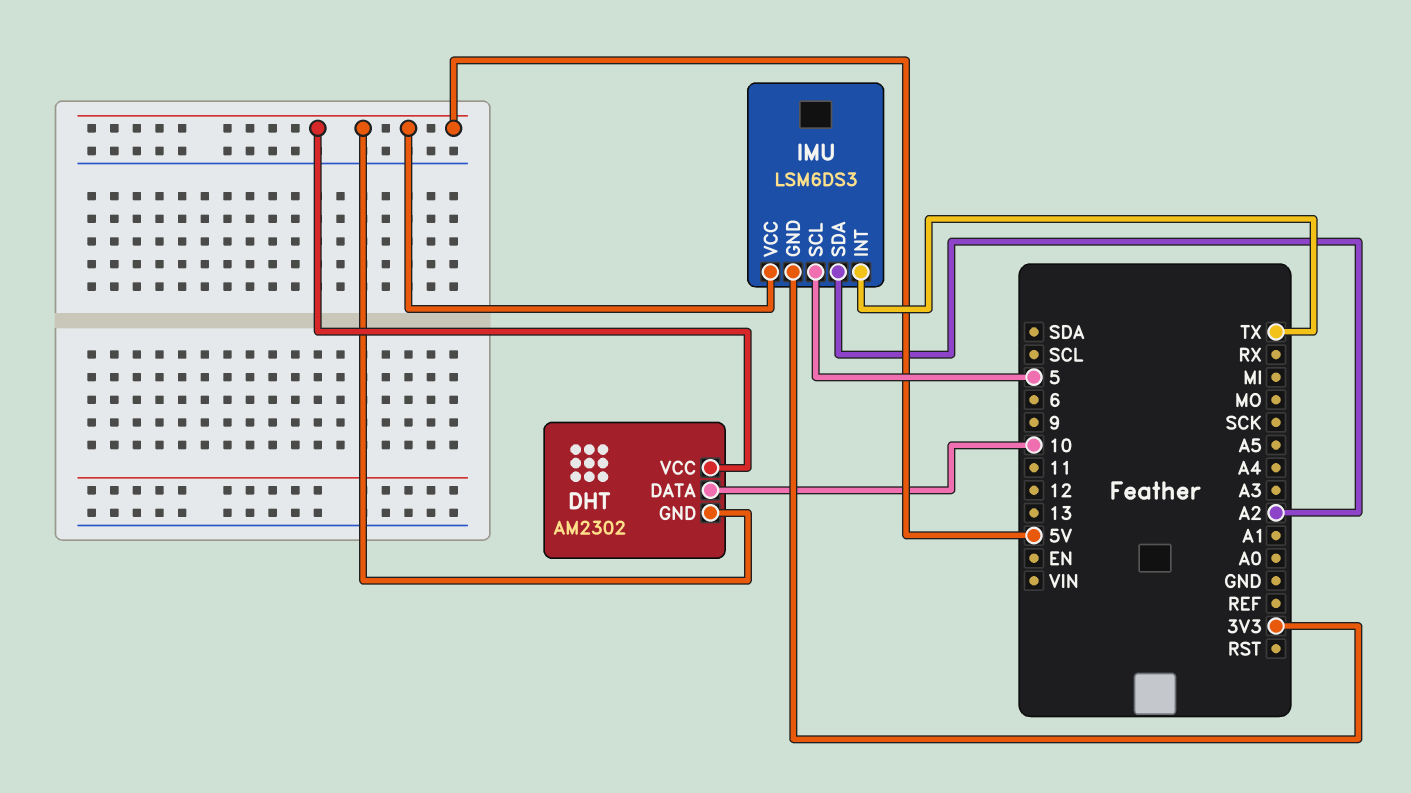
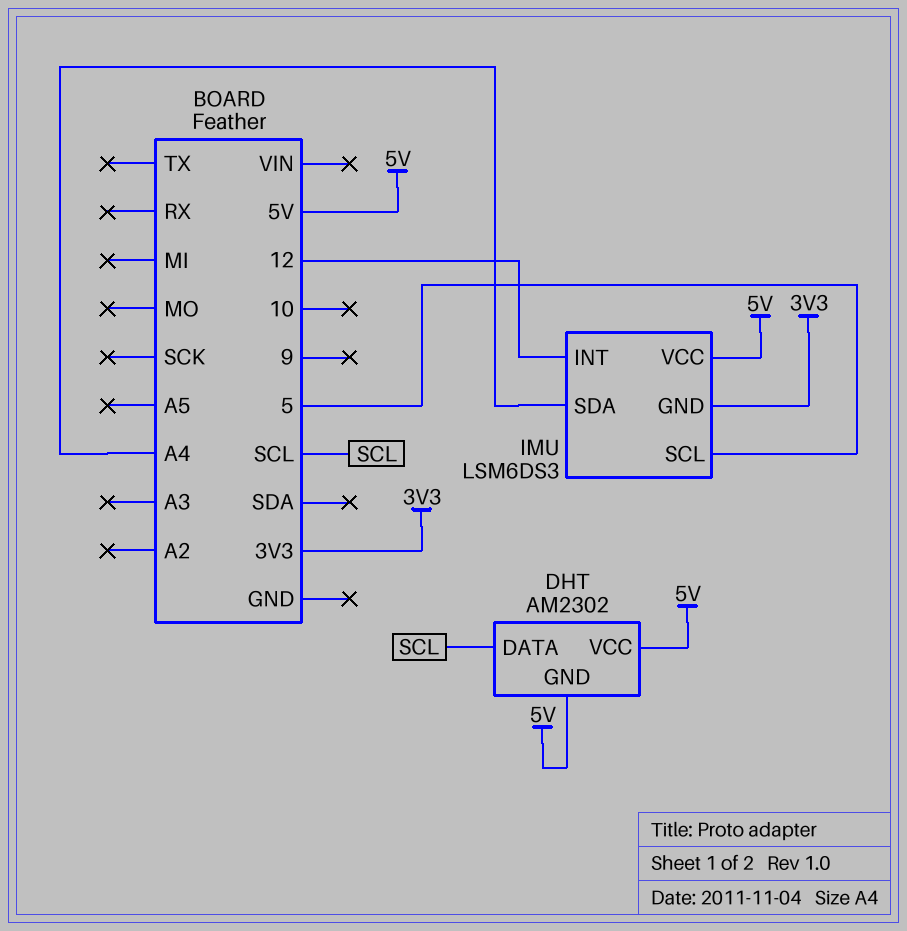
DHT pin DATA: 10 -> SCL
IMU pin INT: TX -> 12
IMU pin SDA: A2 -> A4

